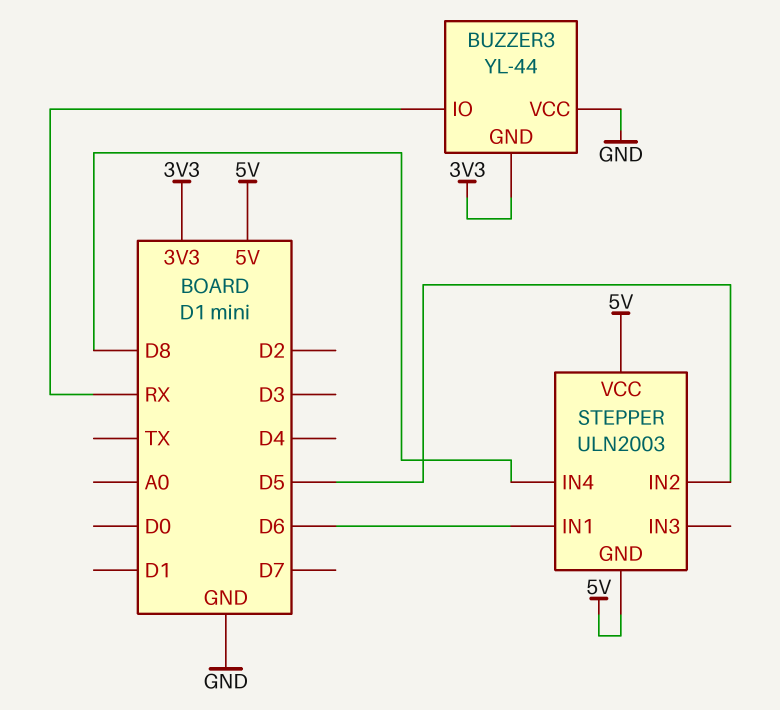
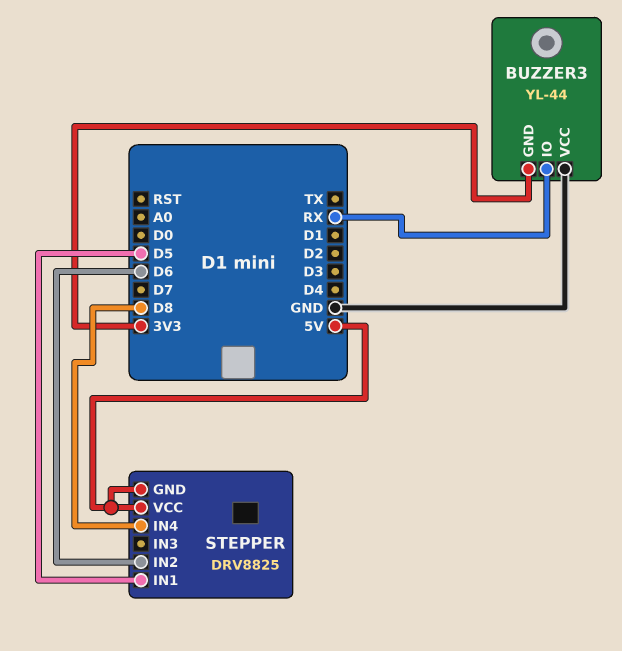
STEPPER: ULN2003 -> DRV8825
STEPPER pin IN1: D6 -> D5
STEPPER pin IN2: D5 -> D6

